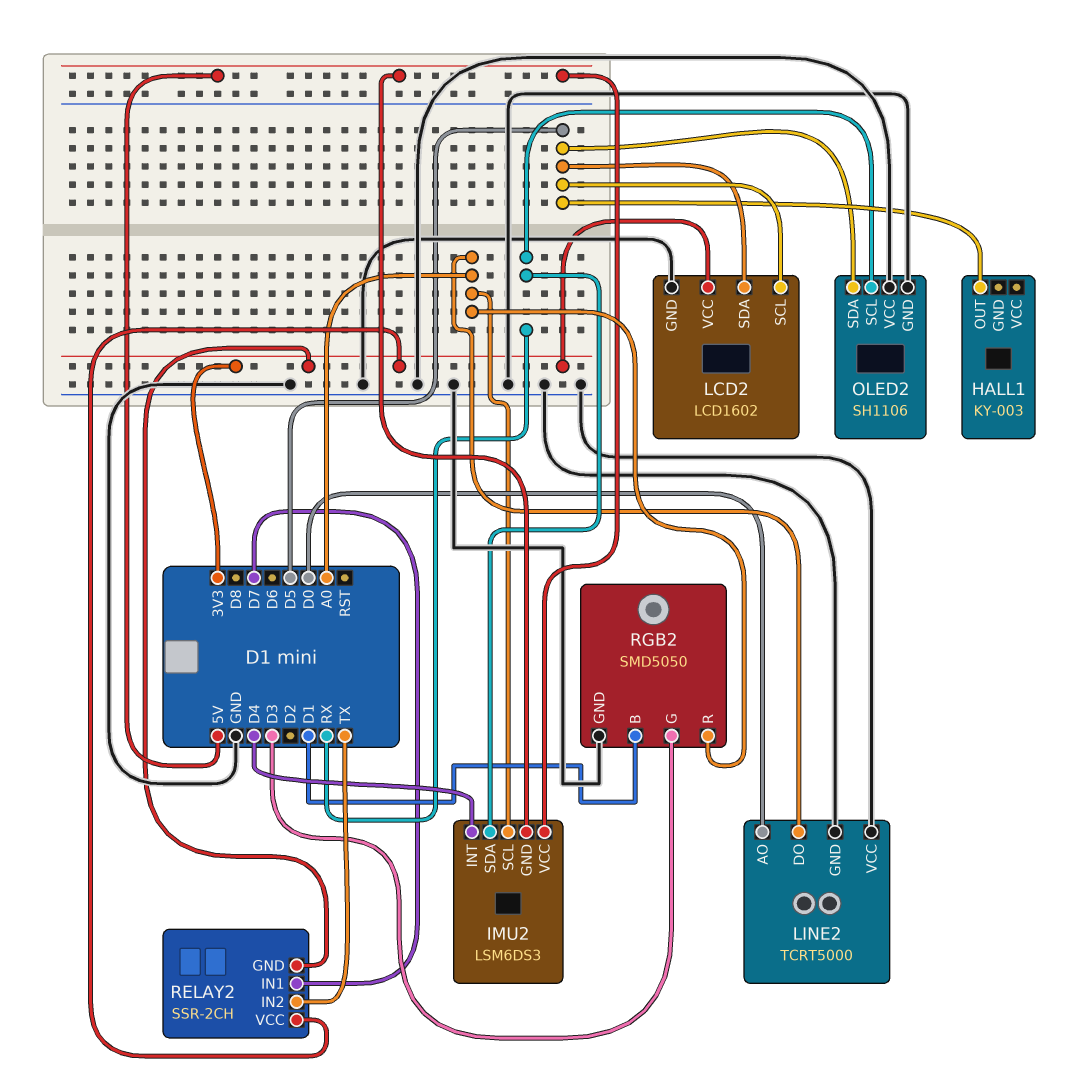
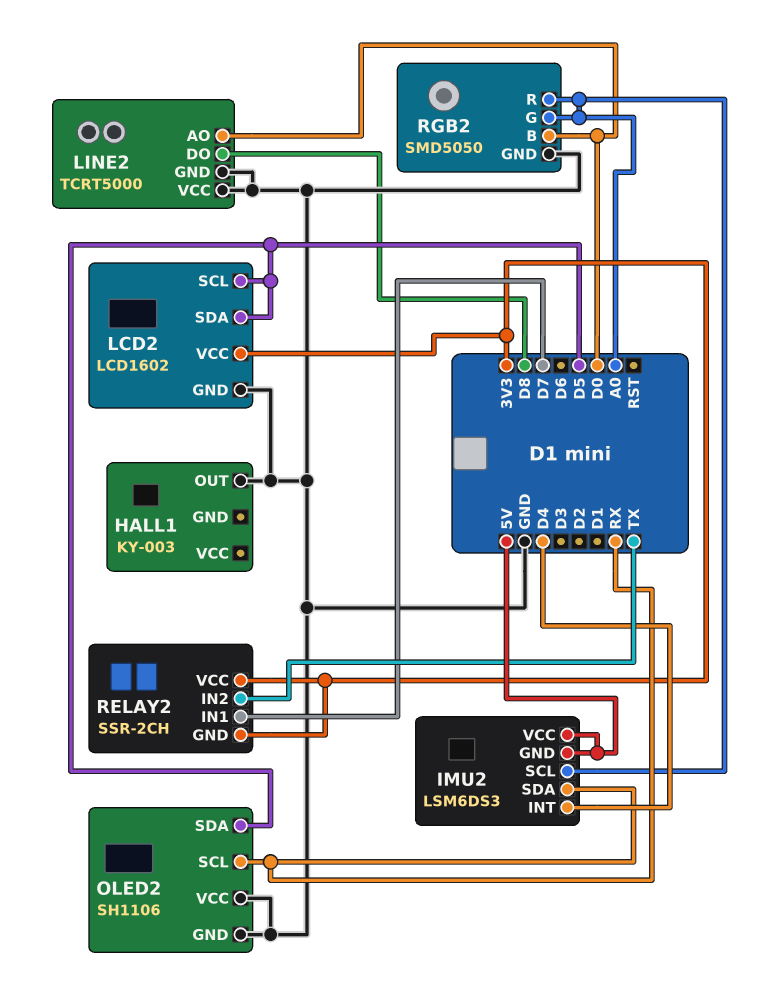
HALL1 pin OUT: D5 -> GND
LINE2 pin DO: A0 -> D8
RGB2 pin B: D1 -> D0
RGB2 pin G: D3 -> A0

